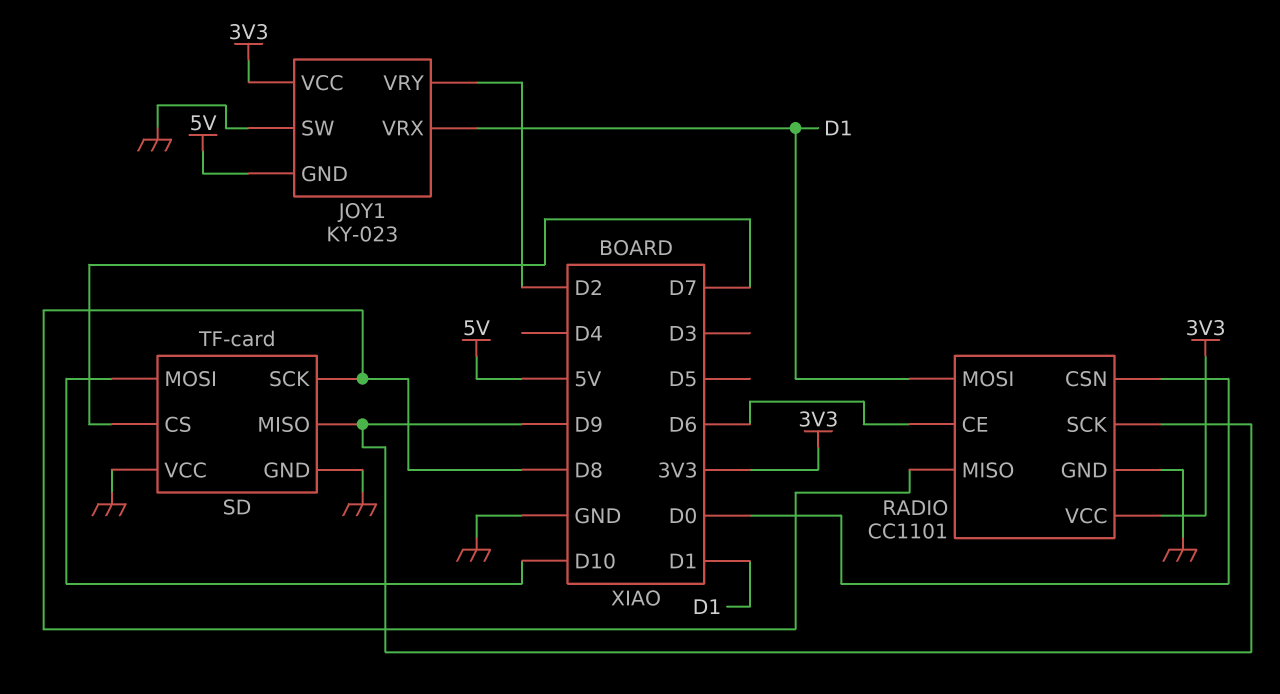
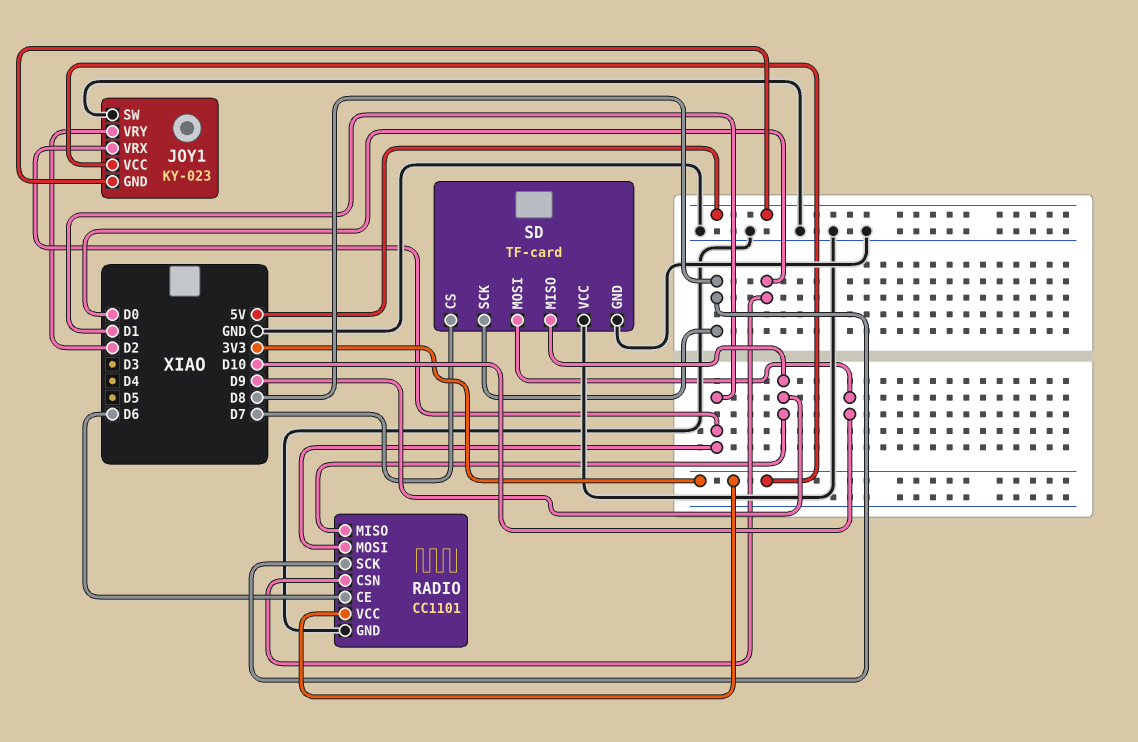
RADIO pin MISO: D8 -> D9
RADIO pin SCK: D9 -> D8

